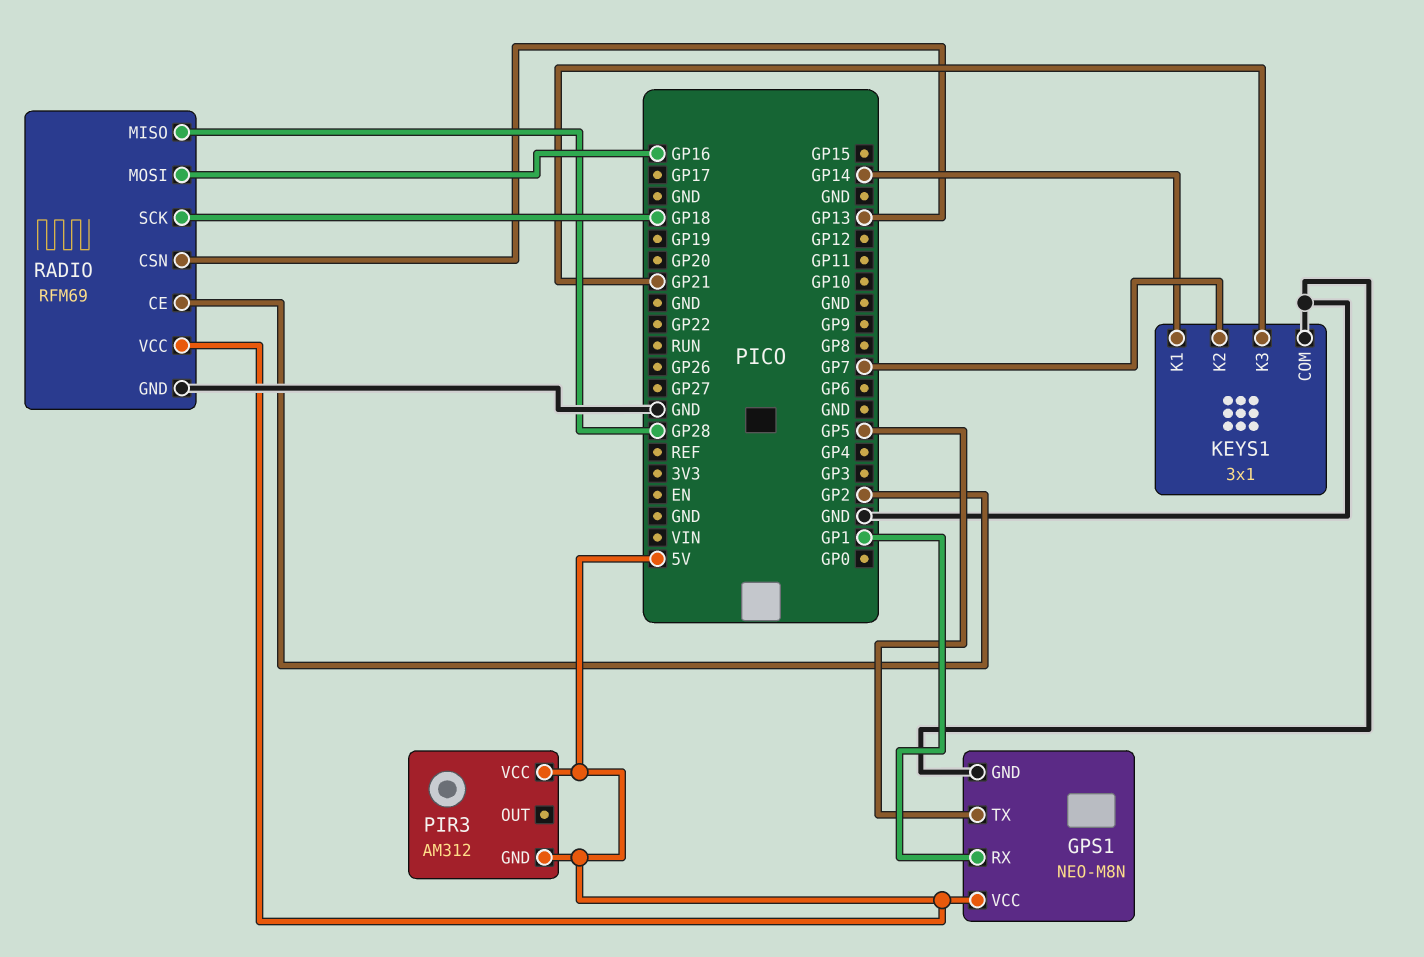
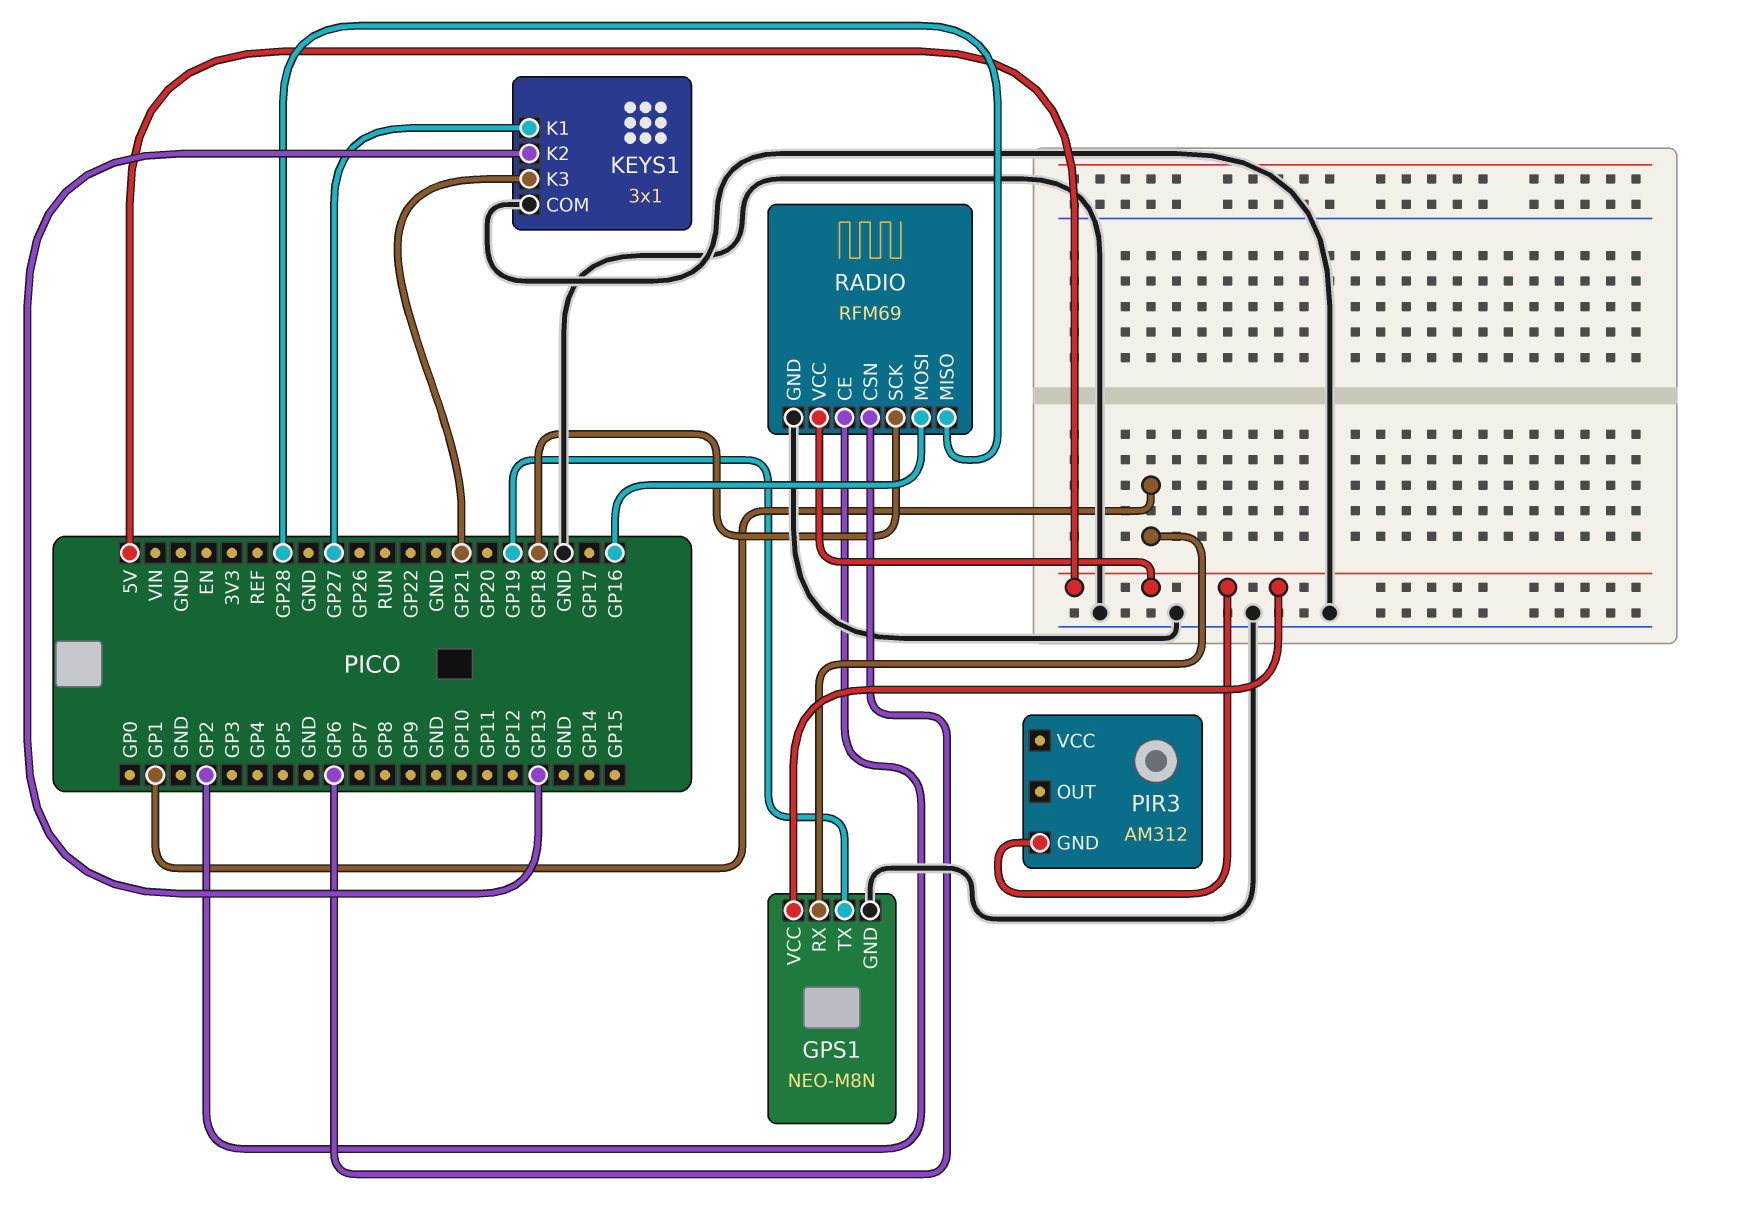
GPS1 pin TX: GP5 -> GP19
KEYS1 pin K1: GP14 -> GP27
KEYS1 pin K2: GP7 -> GP13
PIR3 pin VCC: 5V -> none
RADIO pin CSN: GP13 -> GP6

